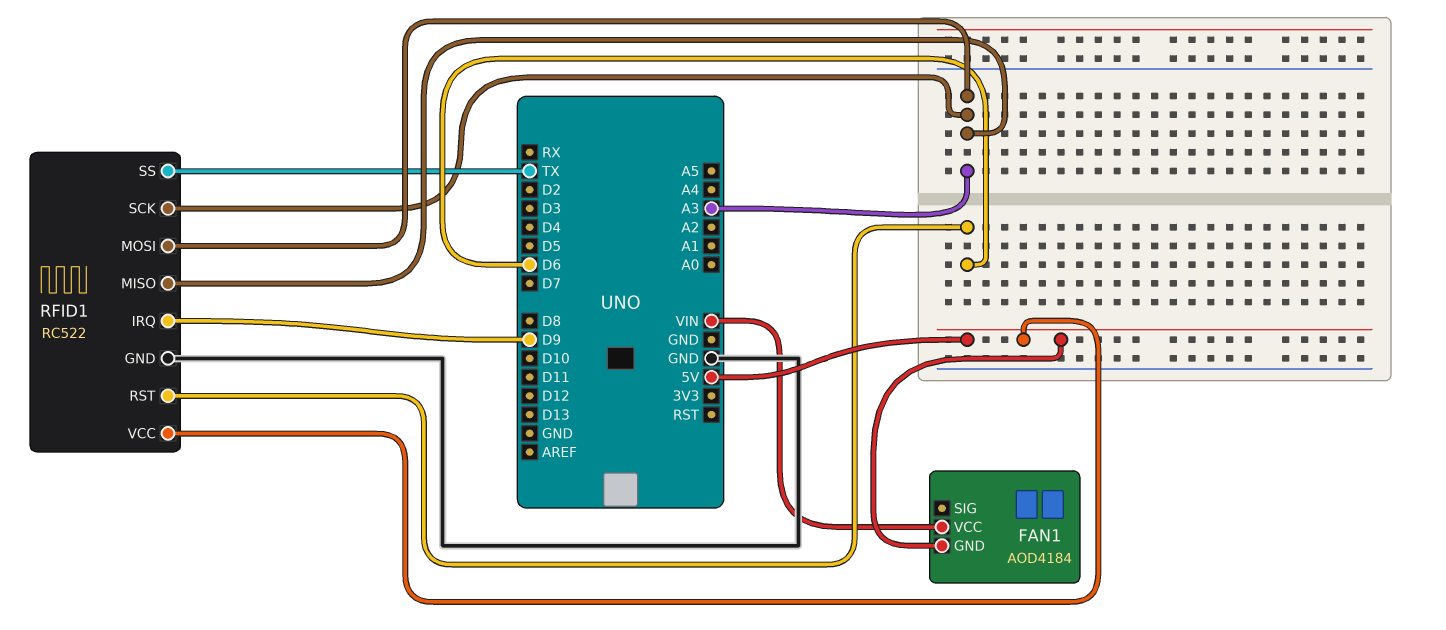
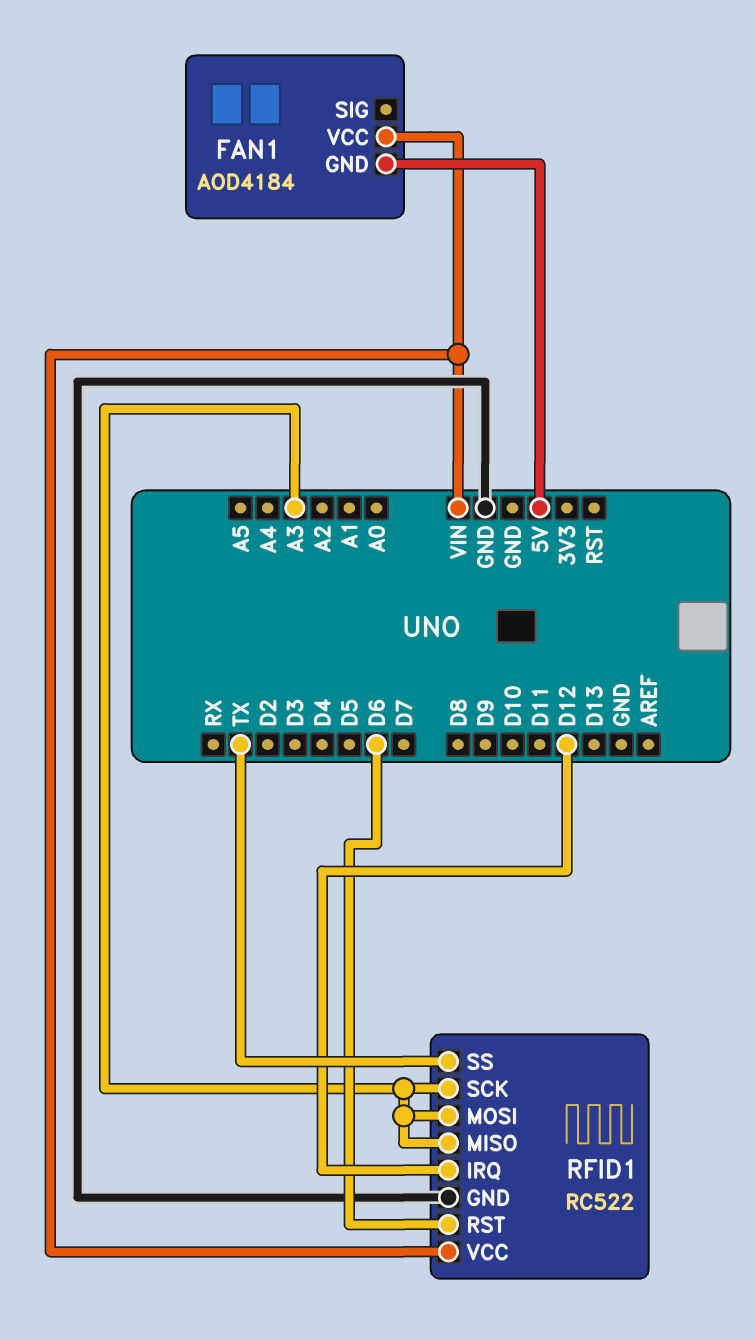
RFID1 pin IRQ: D9 -> D12
RFID1 pin VCC: 5V -> VIN

